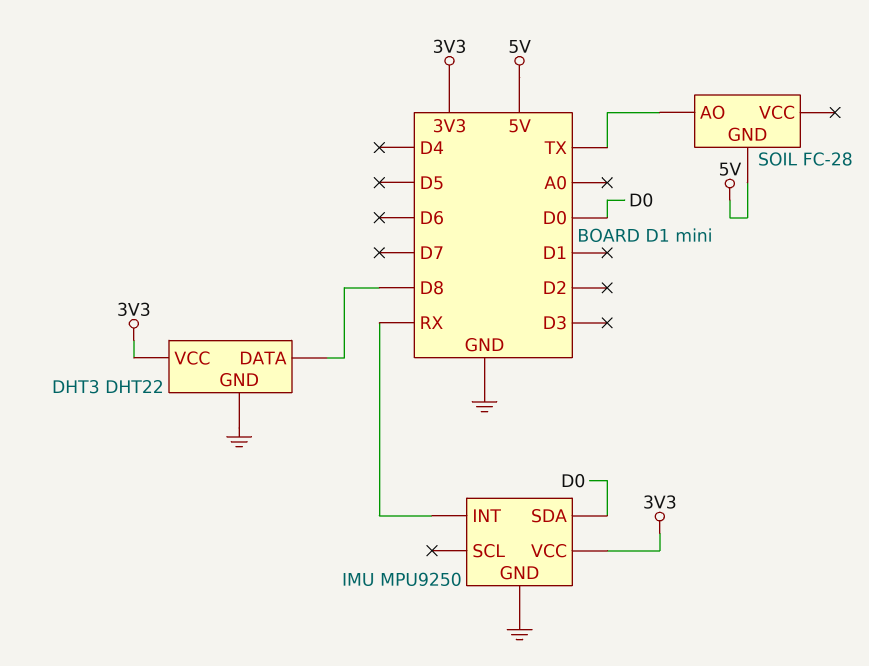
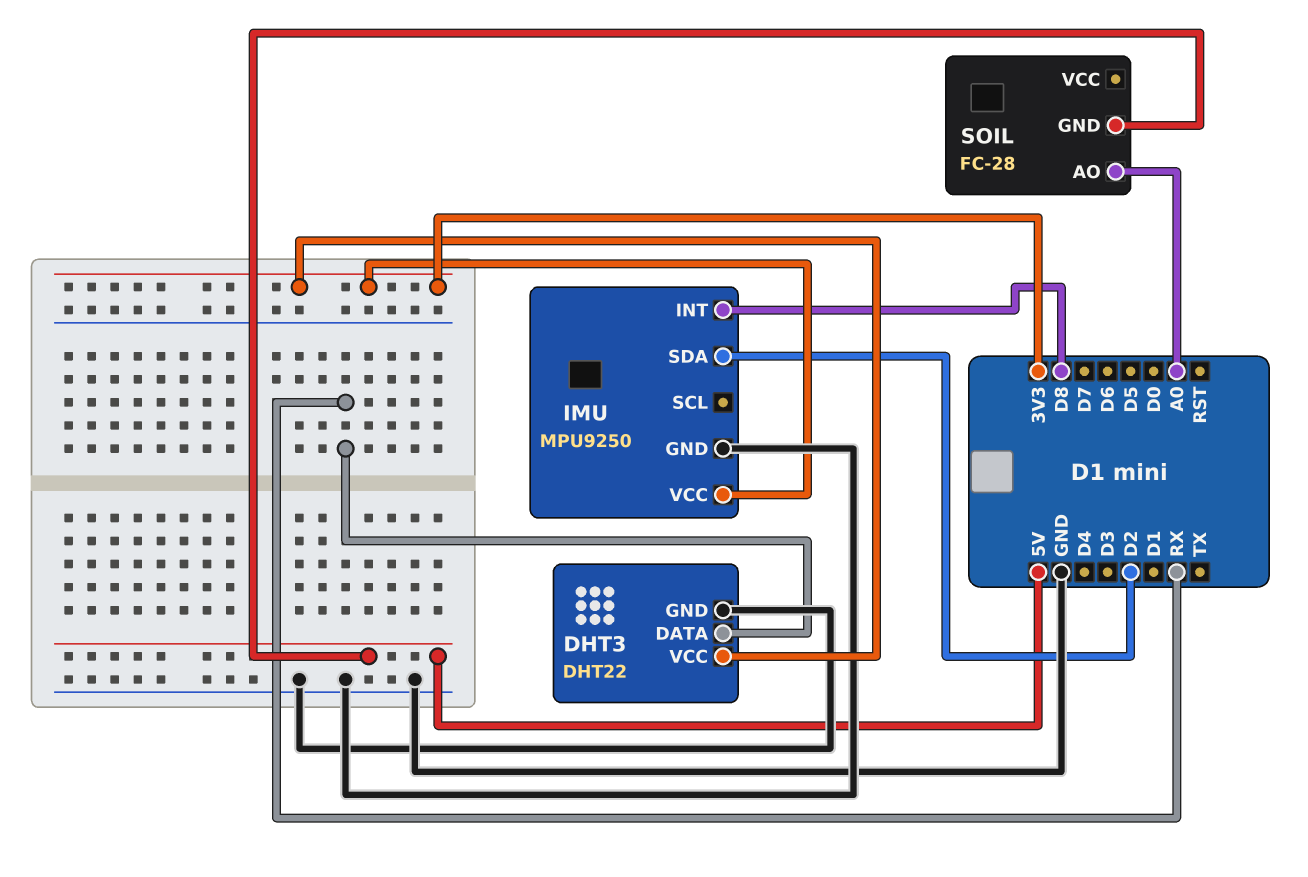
DHT3 pin DATA: D8 -> RX
IMU pin INT: RX -> D8
IMU pin SDA: D0 -> D2
SOIL pin AO: TX -> A0

